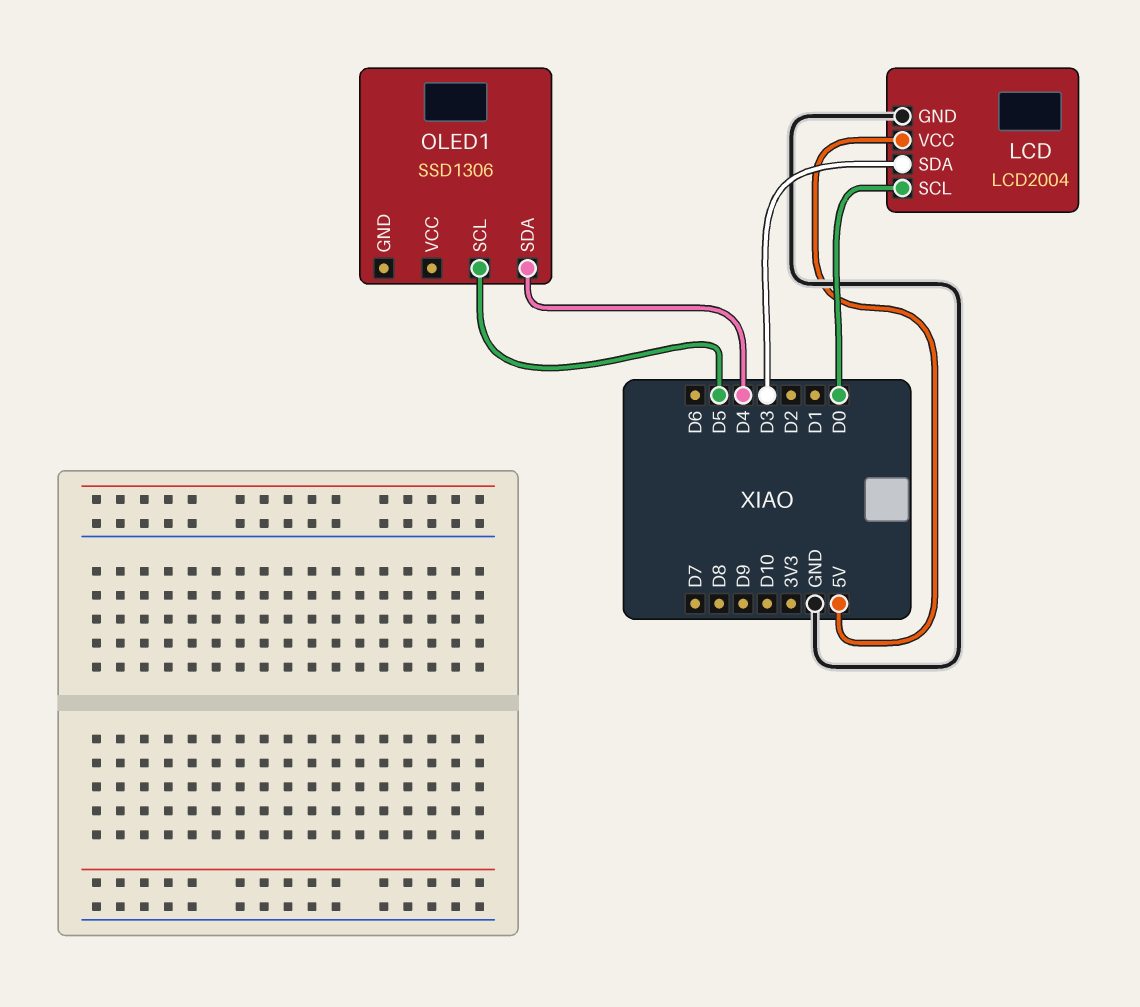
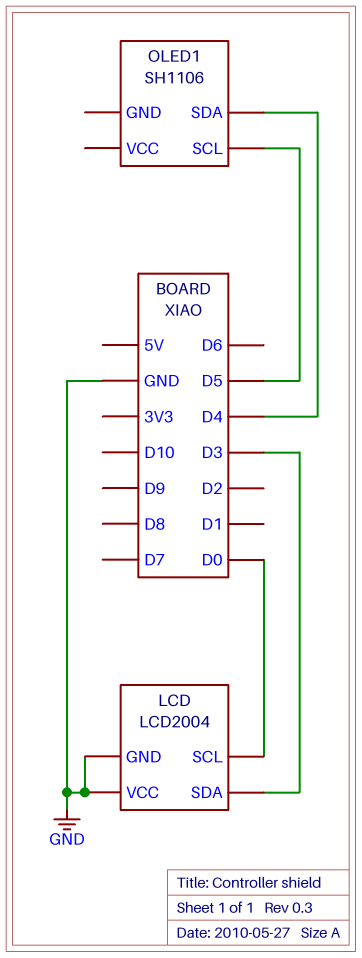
LCD pin VCC: 5V -> GND
OLED1: SSD1306 -> SH1106

